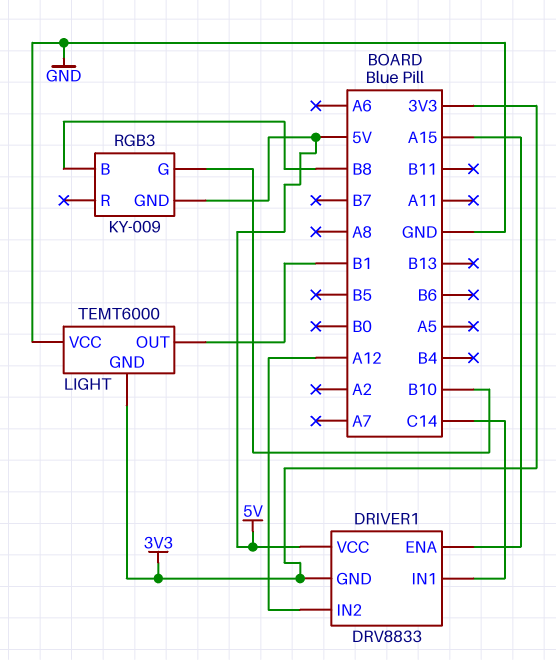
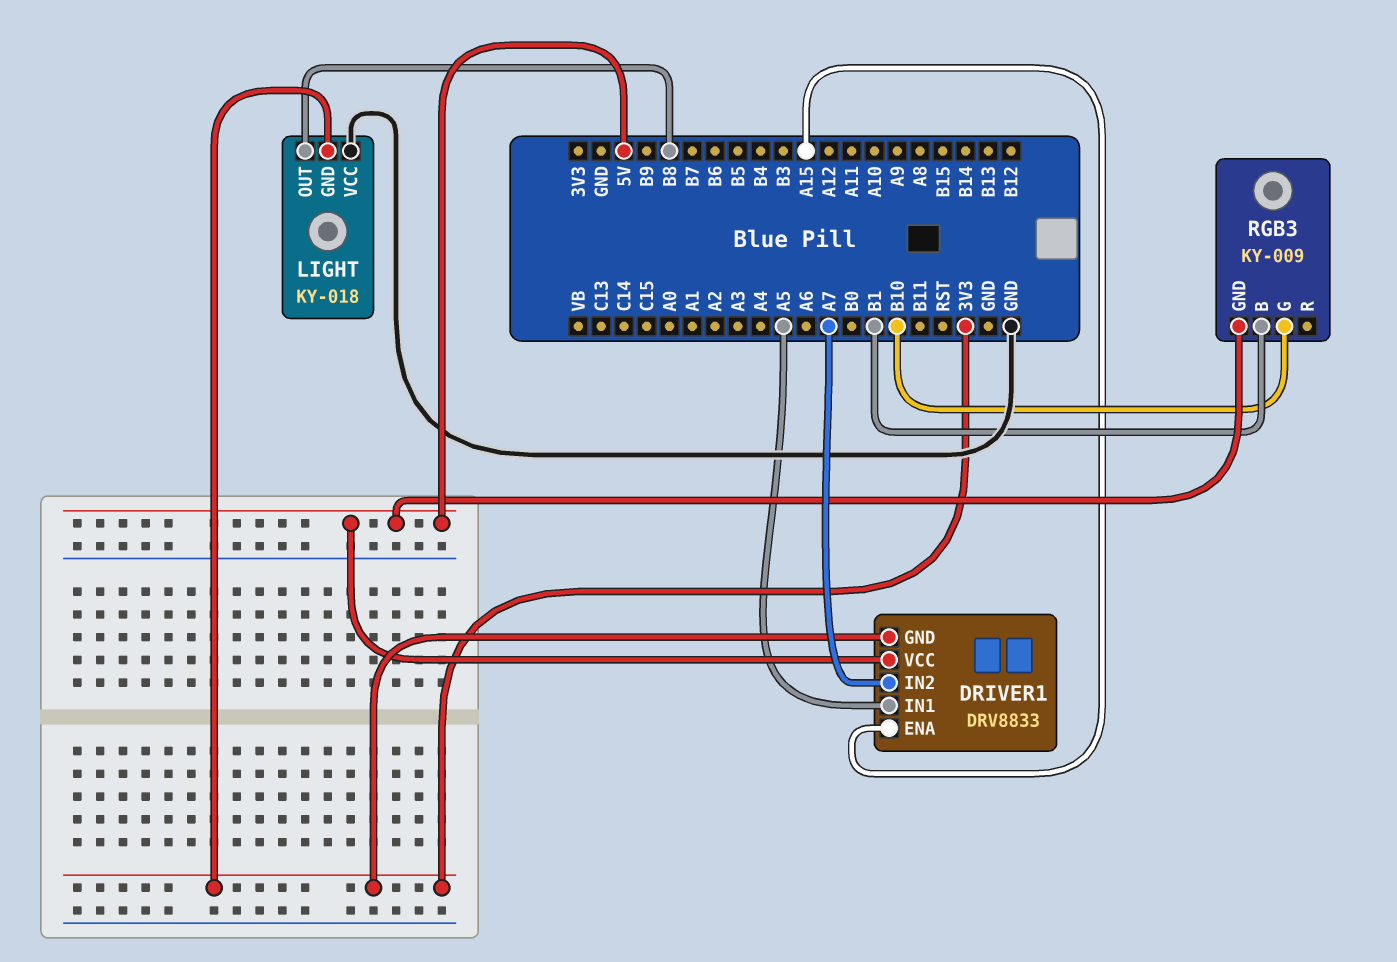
DRIVER1 pin IN1: C14 -> A5
DRIVER1 pin IN2: A12 -> A7
LIGHT: TEMT6000 -> KY-018
LIGHT pin OUT: B1 -> B8
RGB3 pin B: B8 -> B1

